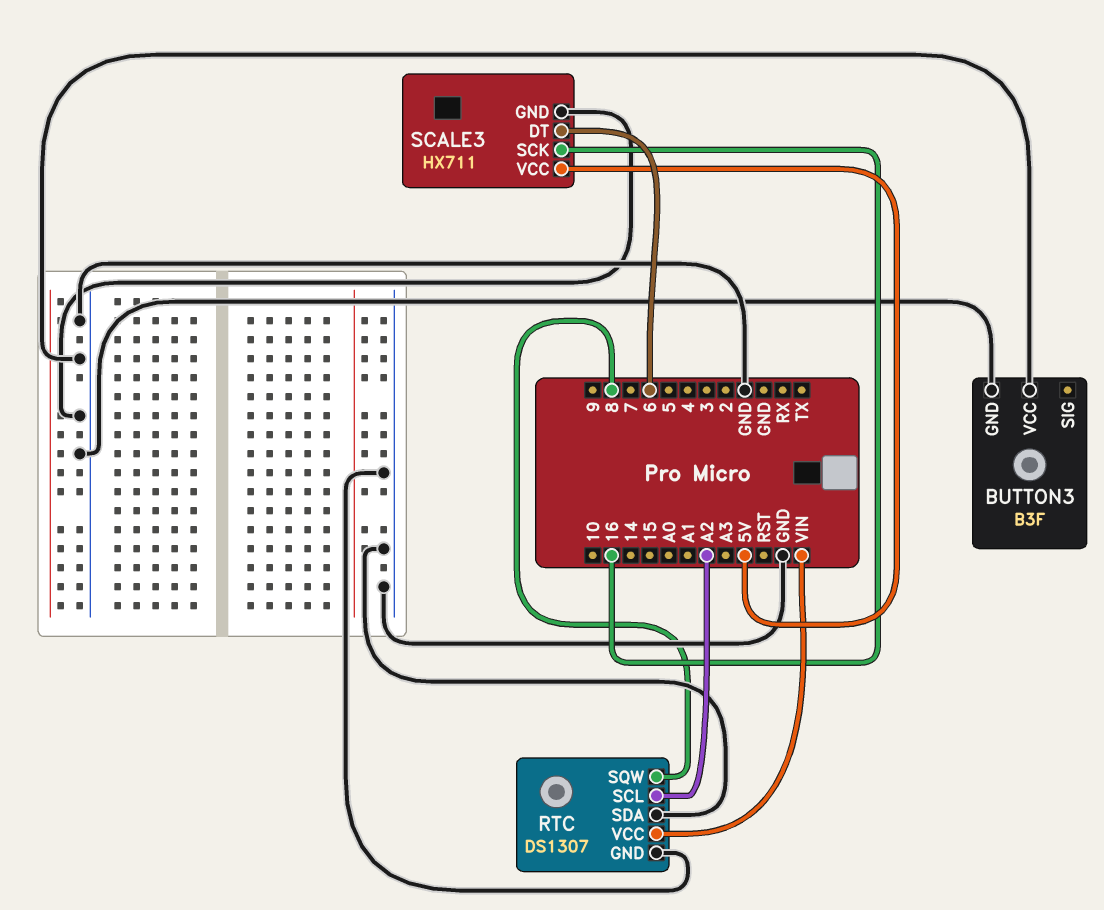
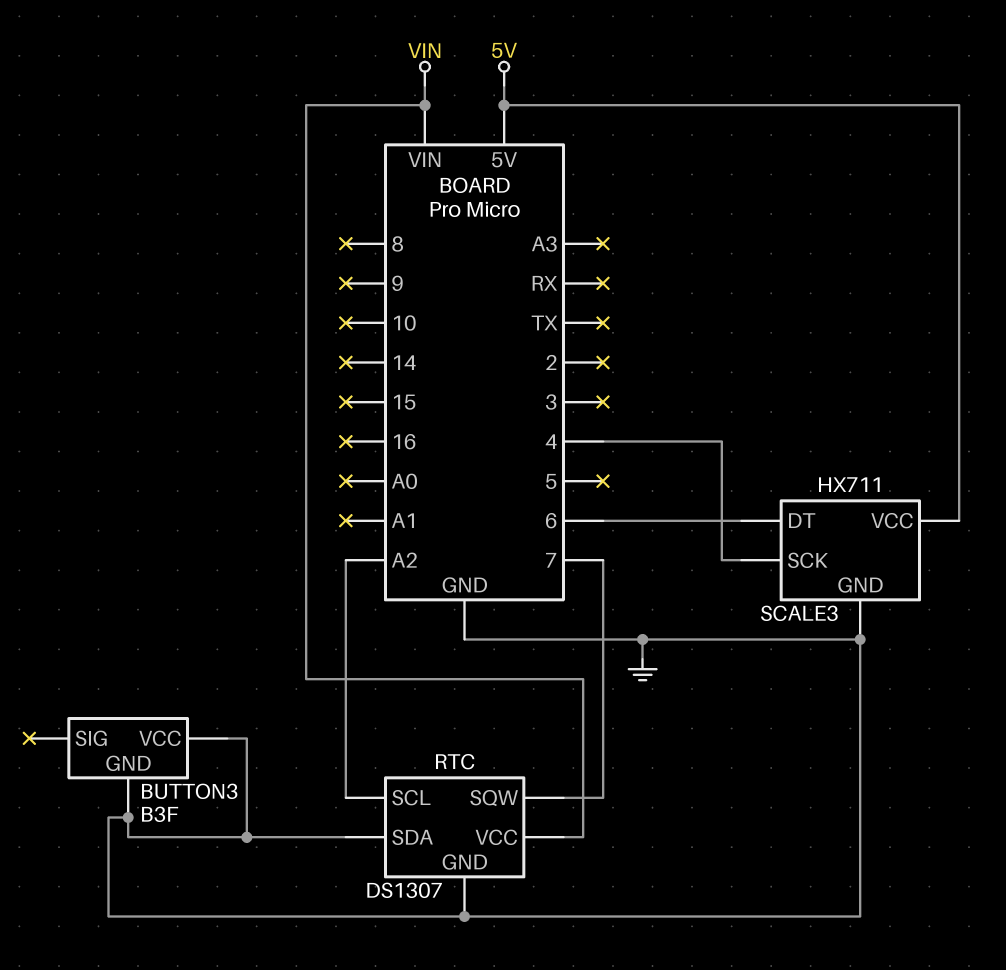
RTC pin SQW: 8 -> 7
SCALE3 pin SCK: 16 -> 4

